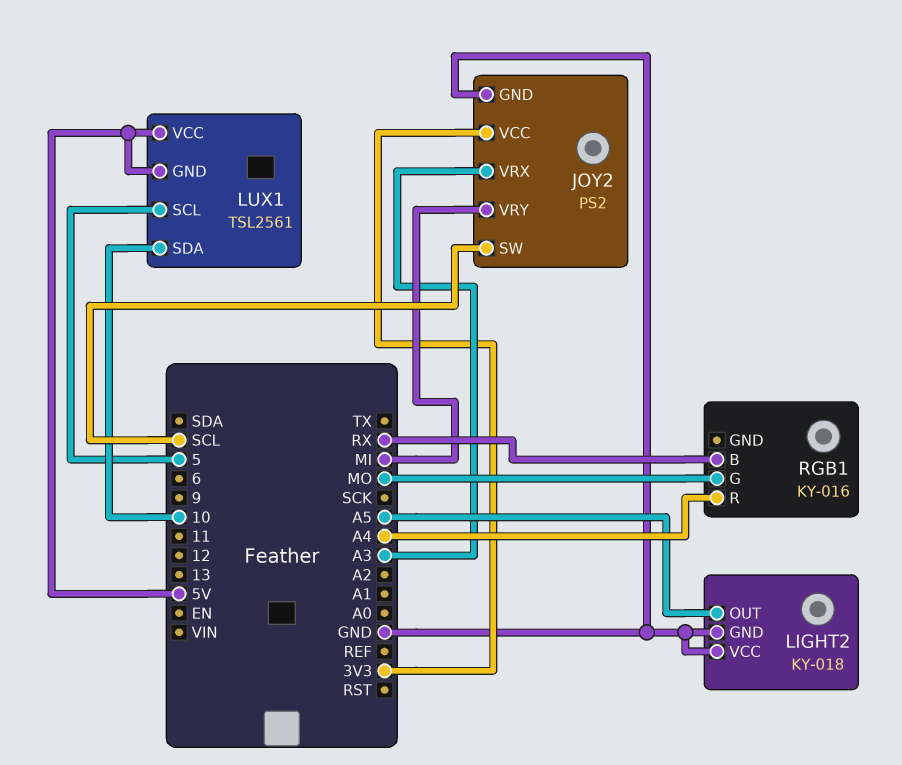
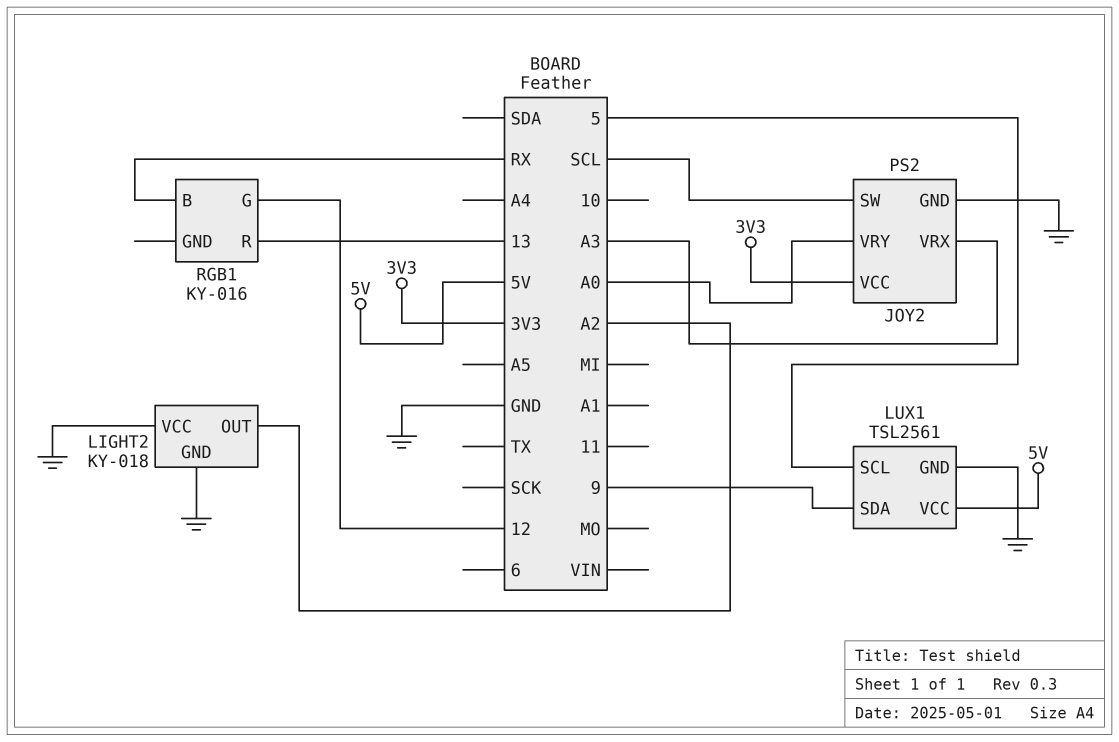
JOY2 pin VRY: MI -> A0
LIGHT2 pin OUT: A5 -> A2
LUX1 pin GND: 5V -> GND
LUX1 pin SDA: 10 -> 9
RGB1 pin G: MO -> 12
RGB1 pin R: A4 -> 13

